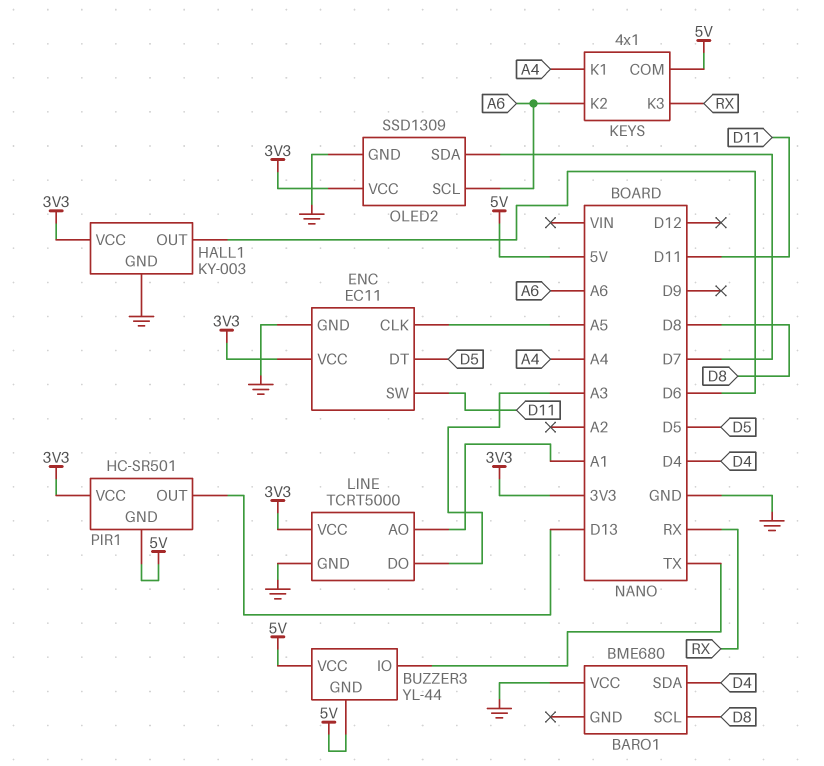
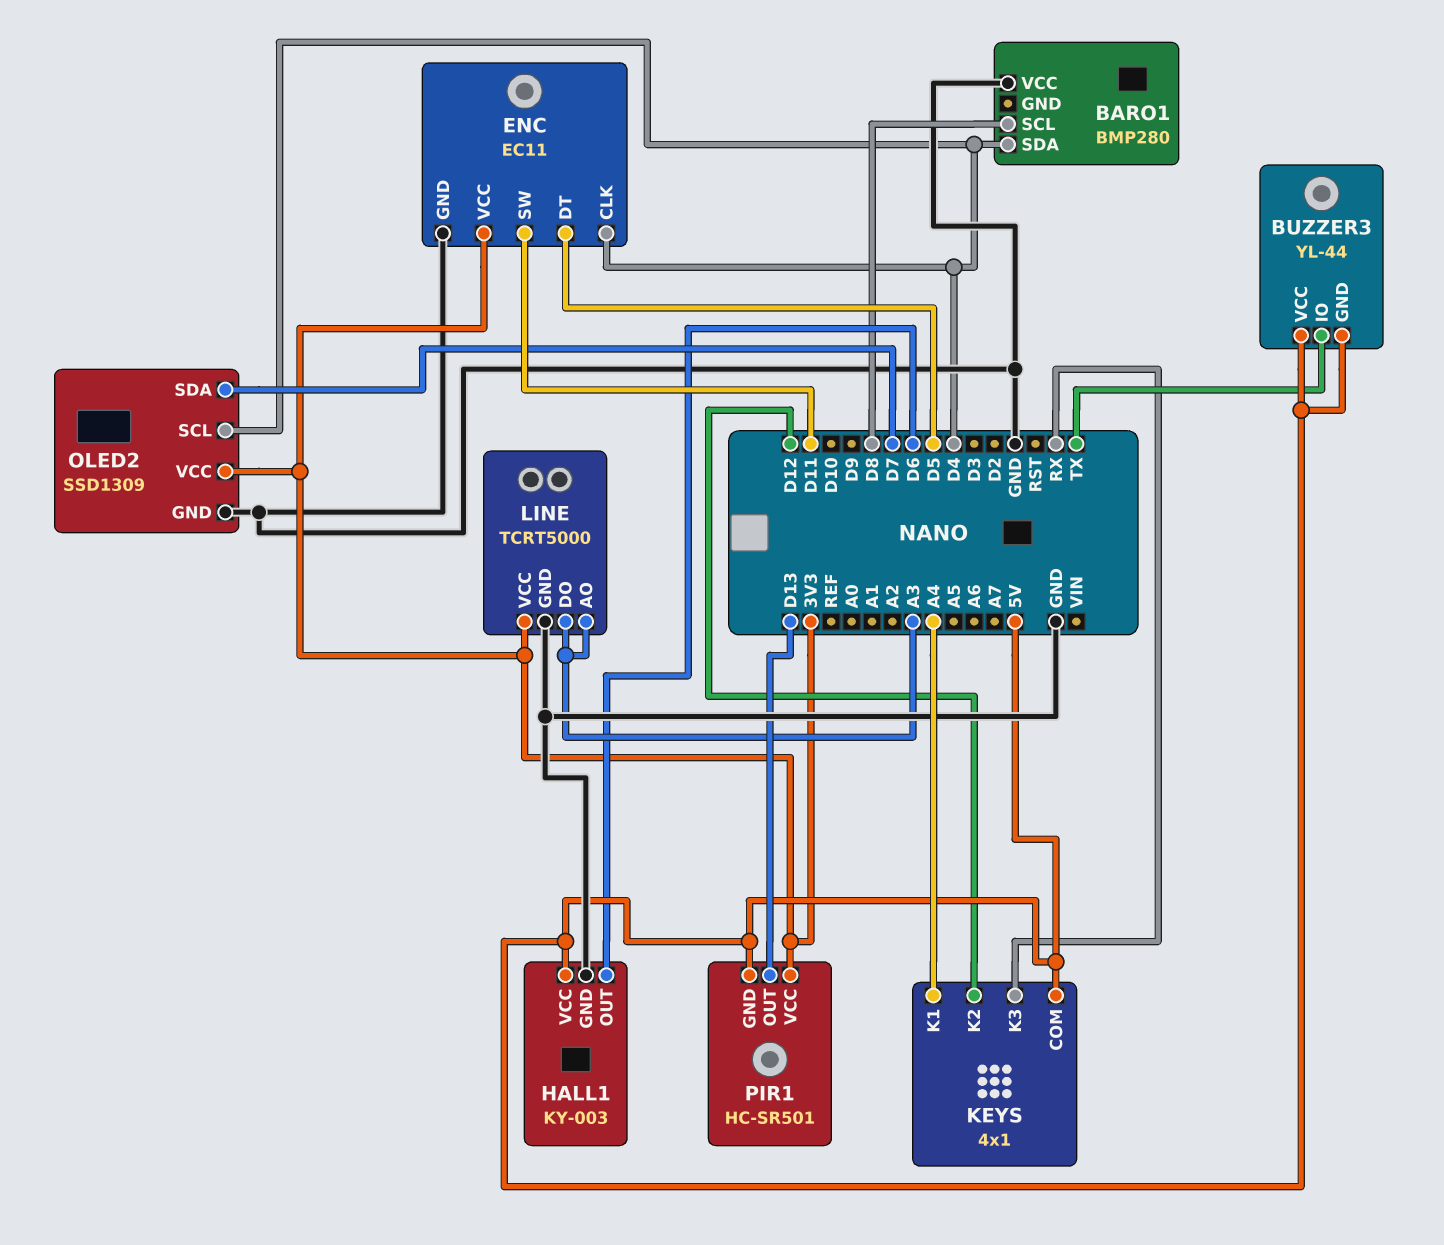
BARO1: BME680 -> BMP280
ENC pin CLK: A5 -> D4
HALL1 pin VCC: 3V3 -> 5V
KEYS pin K2: A6 -> D12
LINE pin AO: A1 -> A3
OLED2 pin SCL: A6 -> D4

